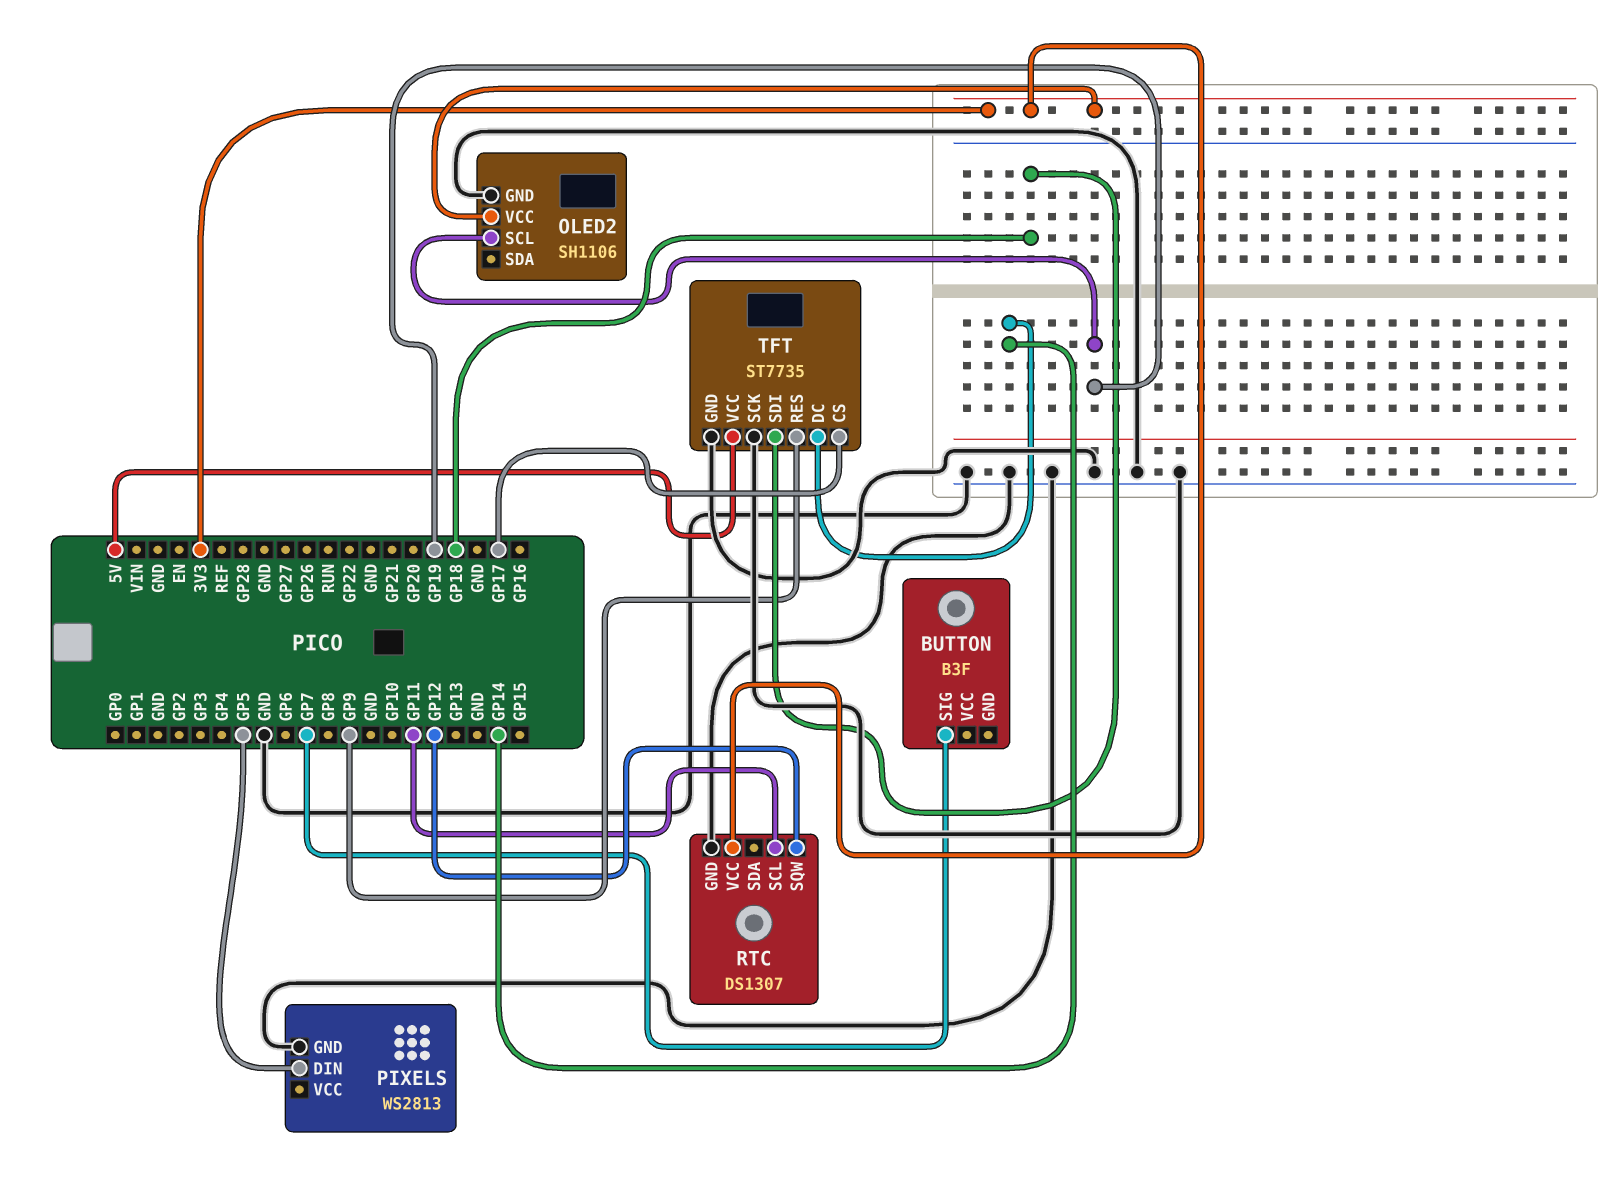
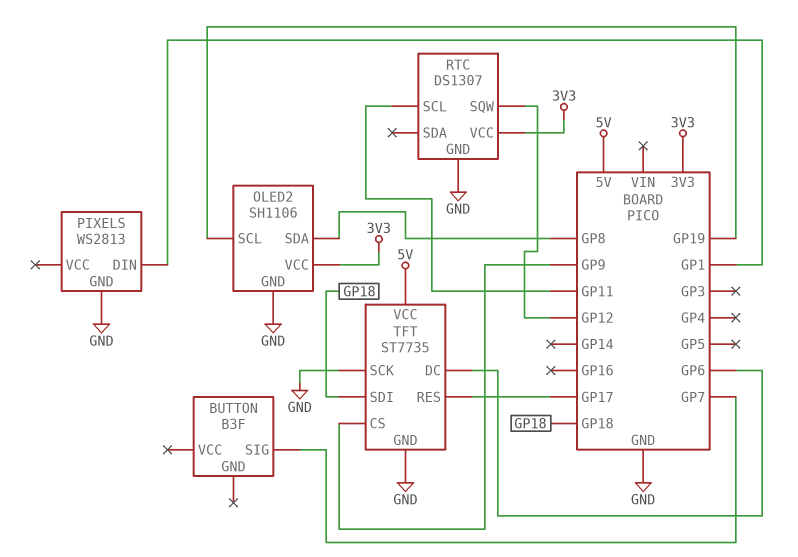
OLED2 pin SDA: none -> GP8
PIXELS pin DIN: GP5 -> GP1
TFT pin CS: GP17 -> GP9
TFT pin DC: GP14 -> GP6
TFT pin RES: GP9 -> GP17

